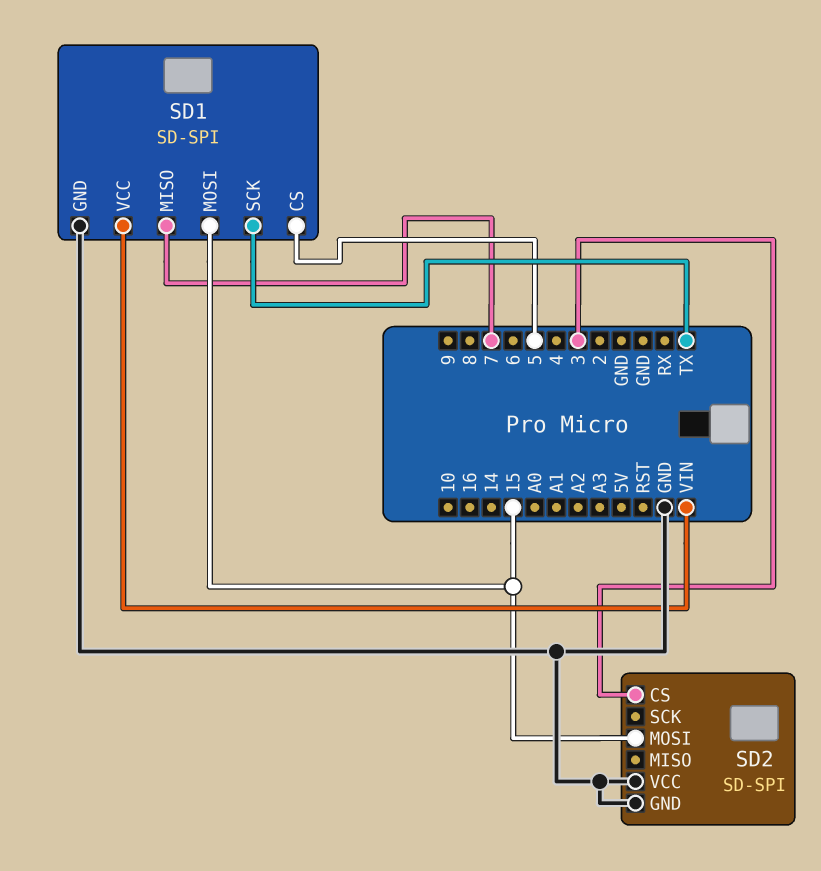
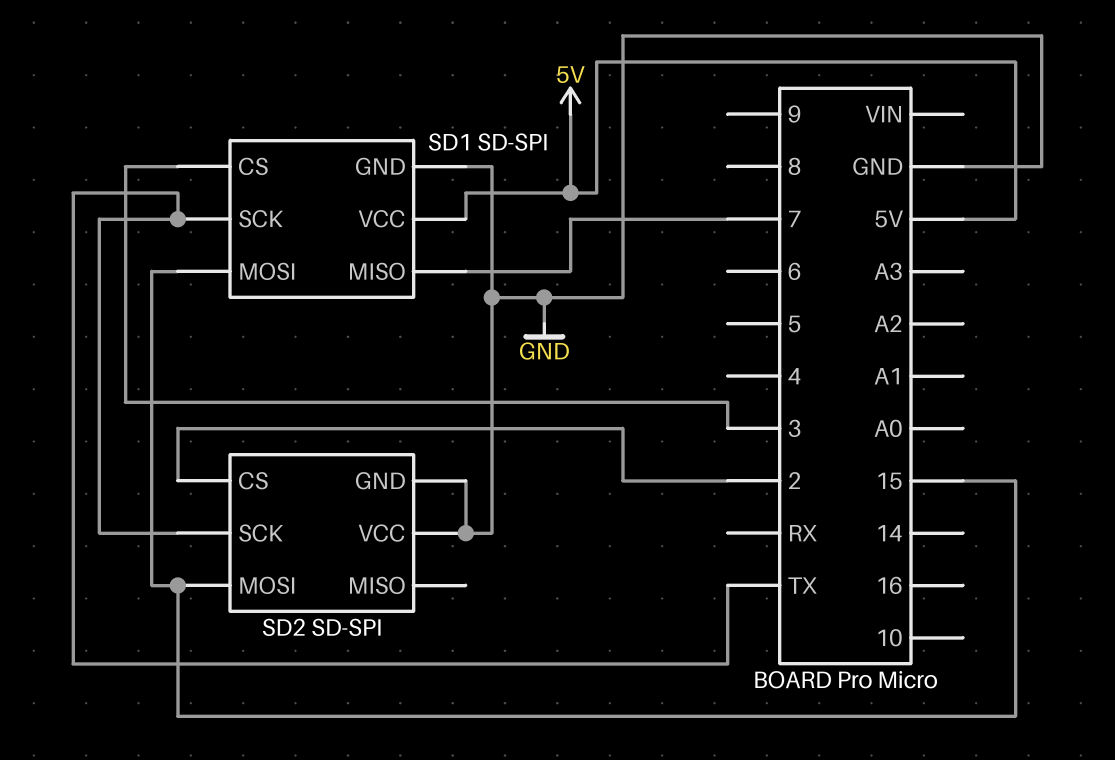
SD1 pin CS: 5 -> 3
SD1 pin VCC: VIN -> 5V
SD2 pin CS: 3 -> 2
SD2 pin SCK: none -> TX

